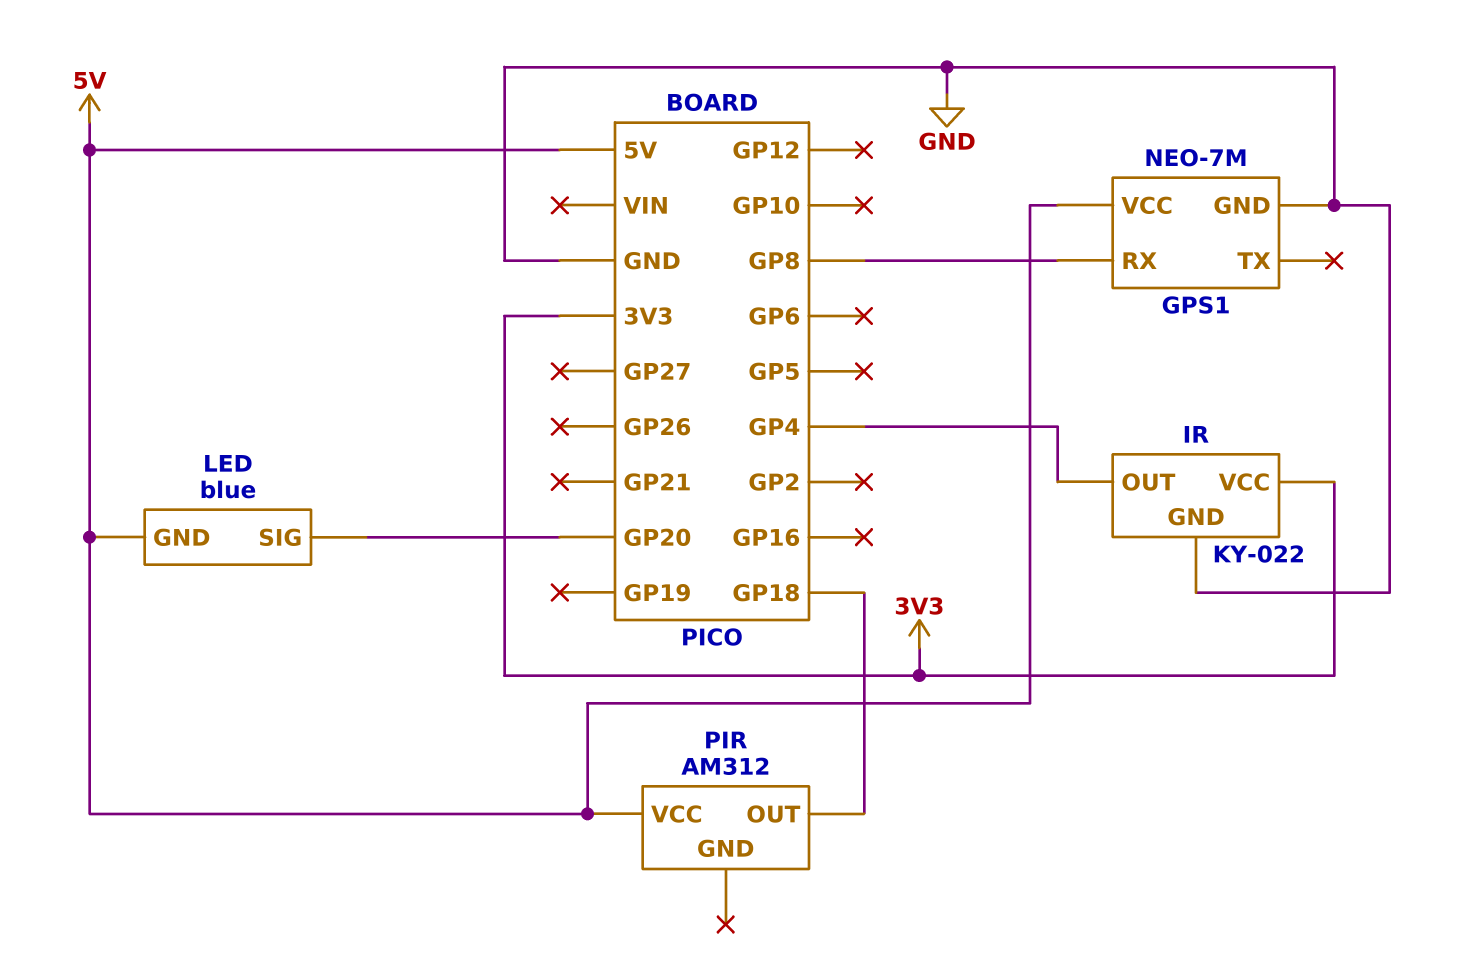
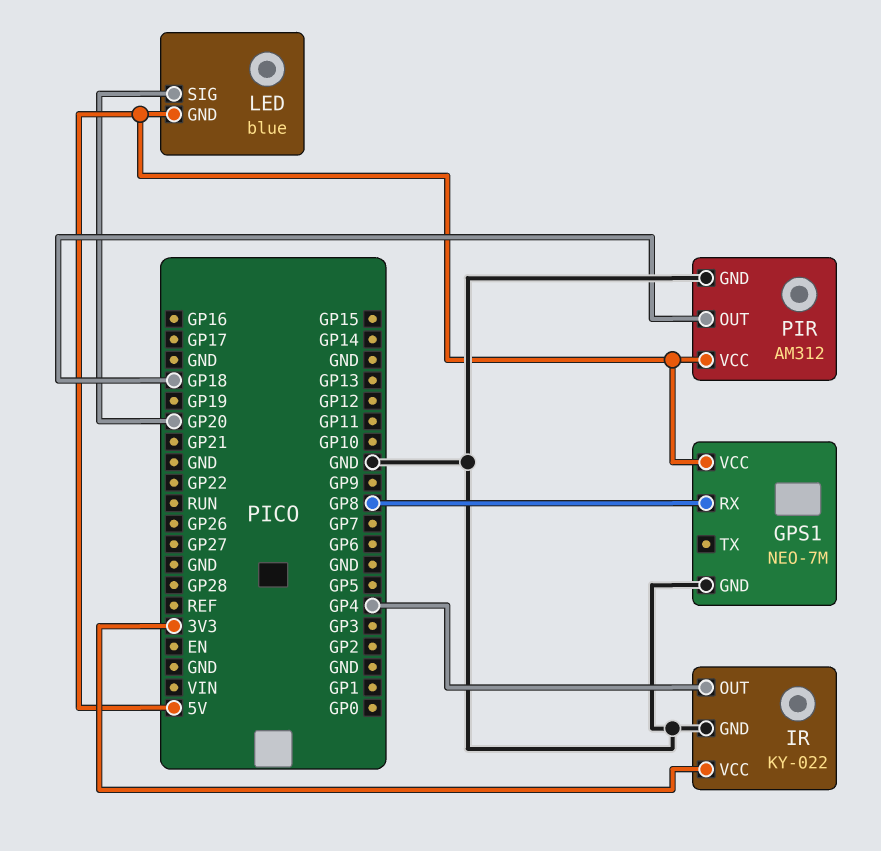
PIR pin GND: none -> GND

